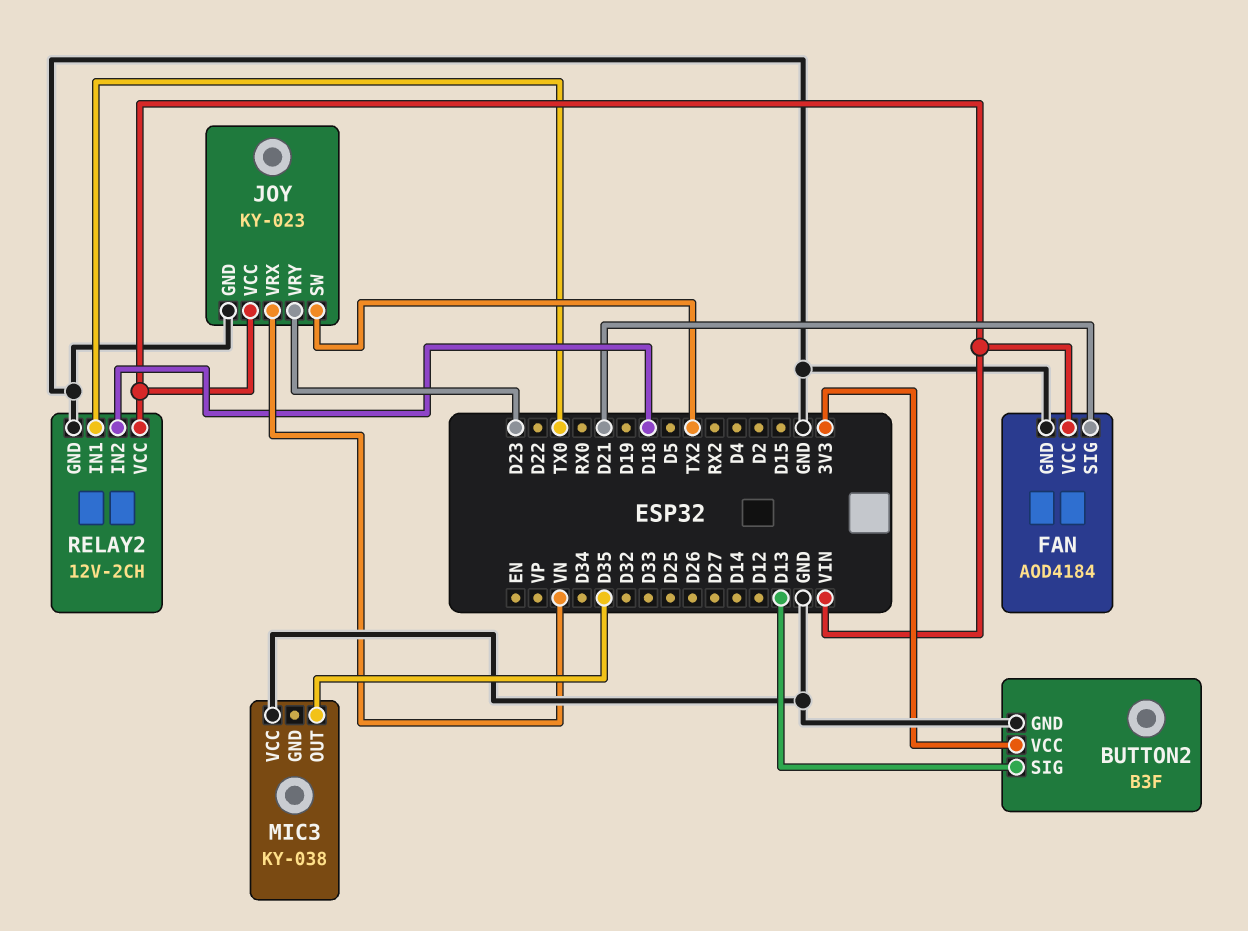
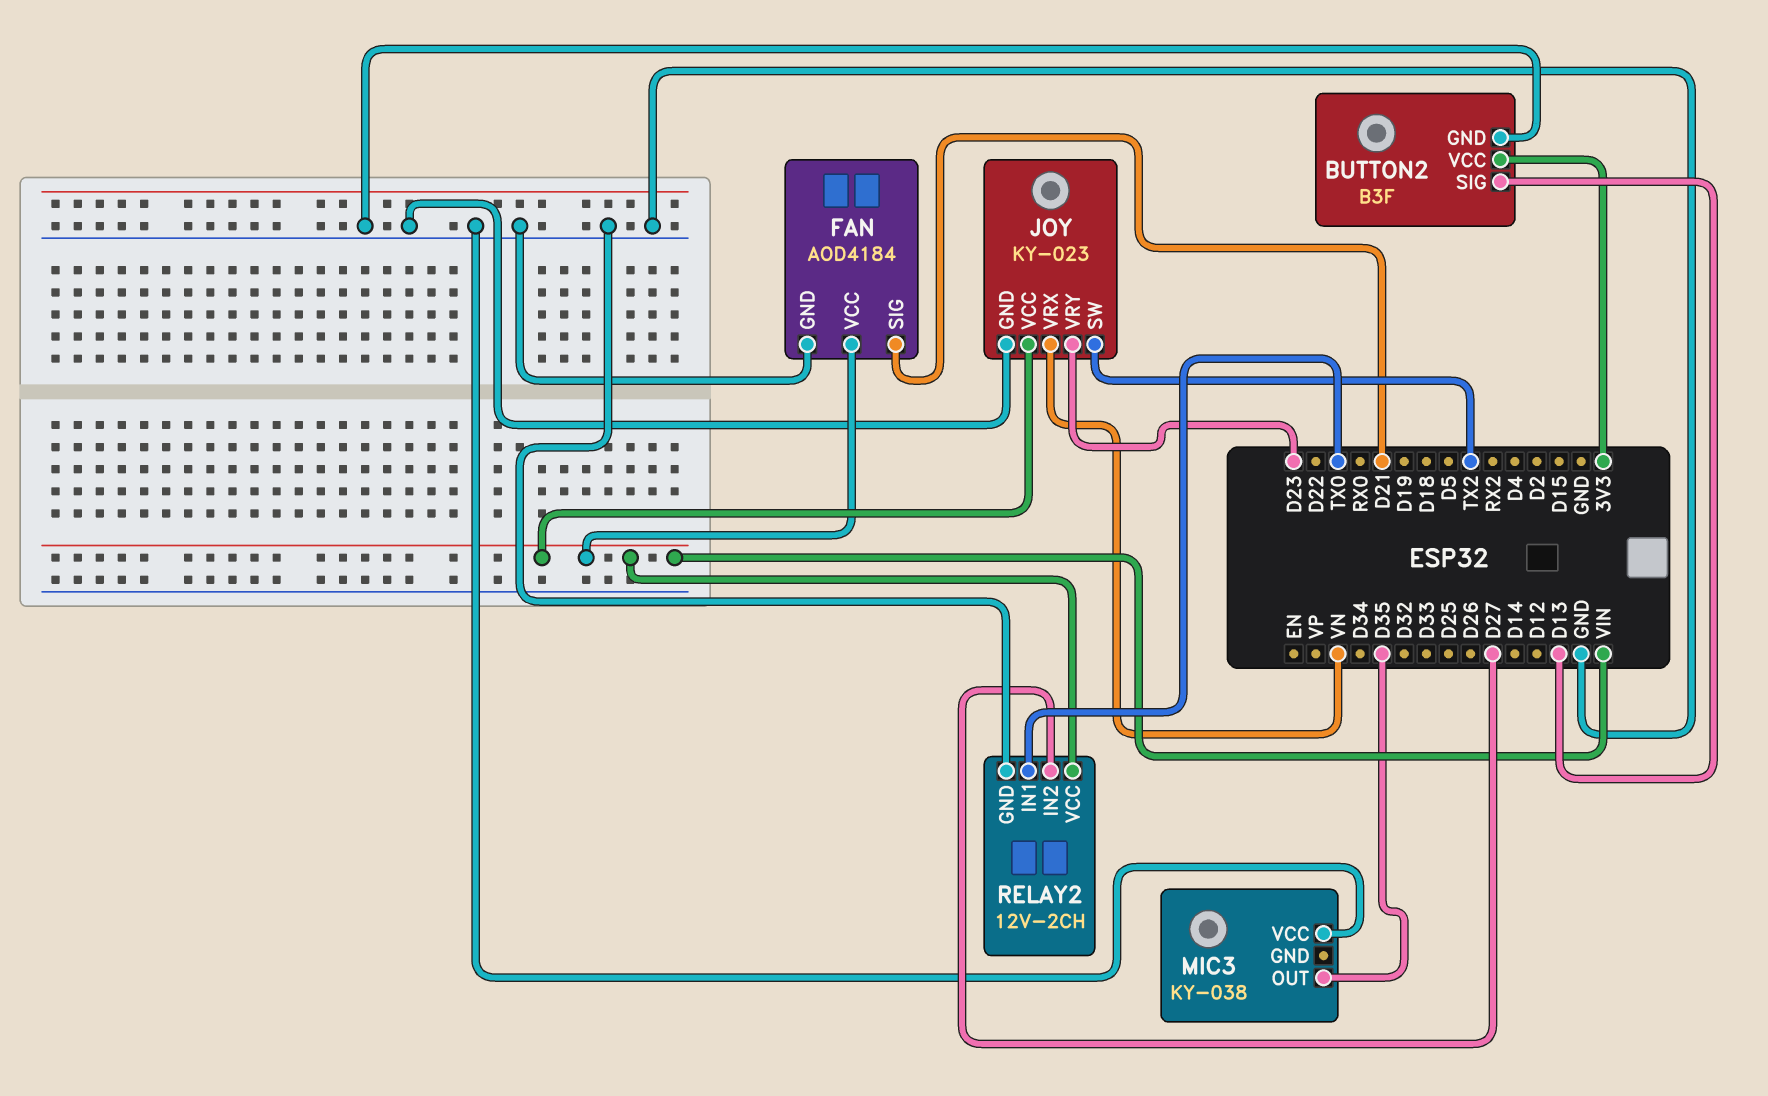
RELAY2 pin IN2: D18 -> D27

